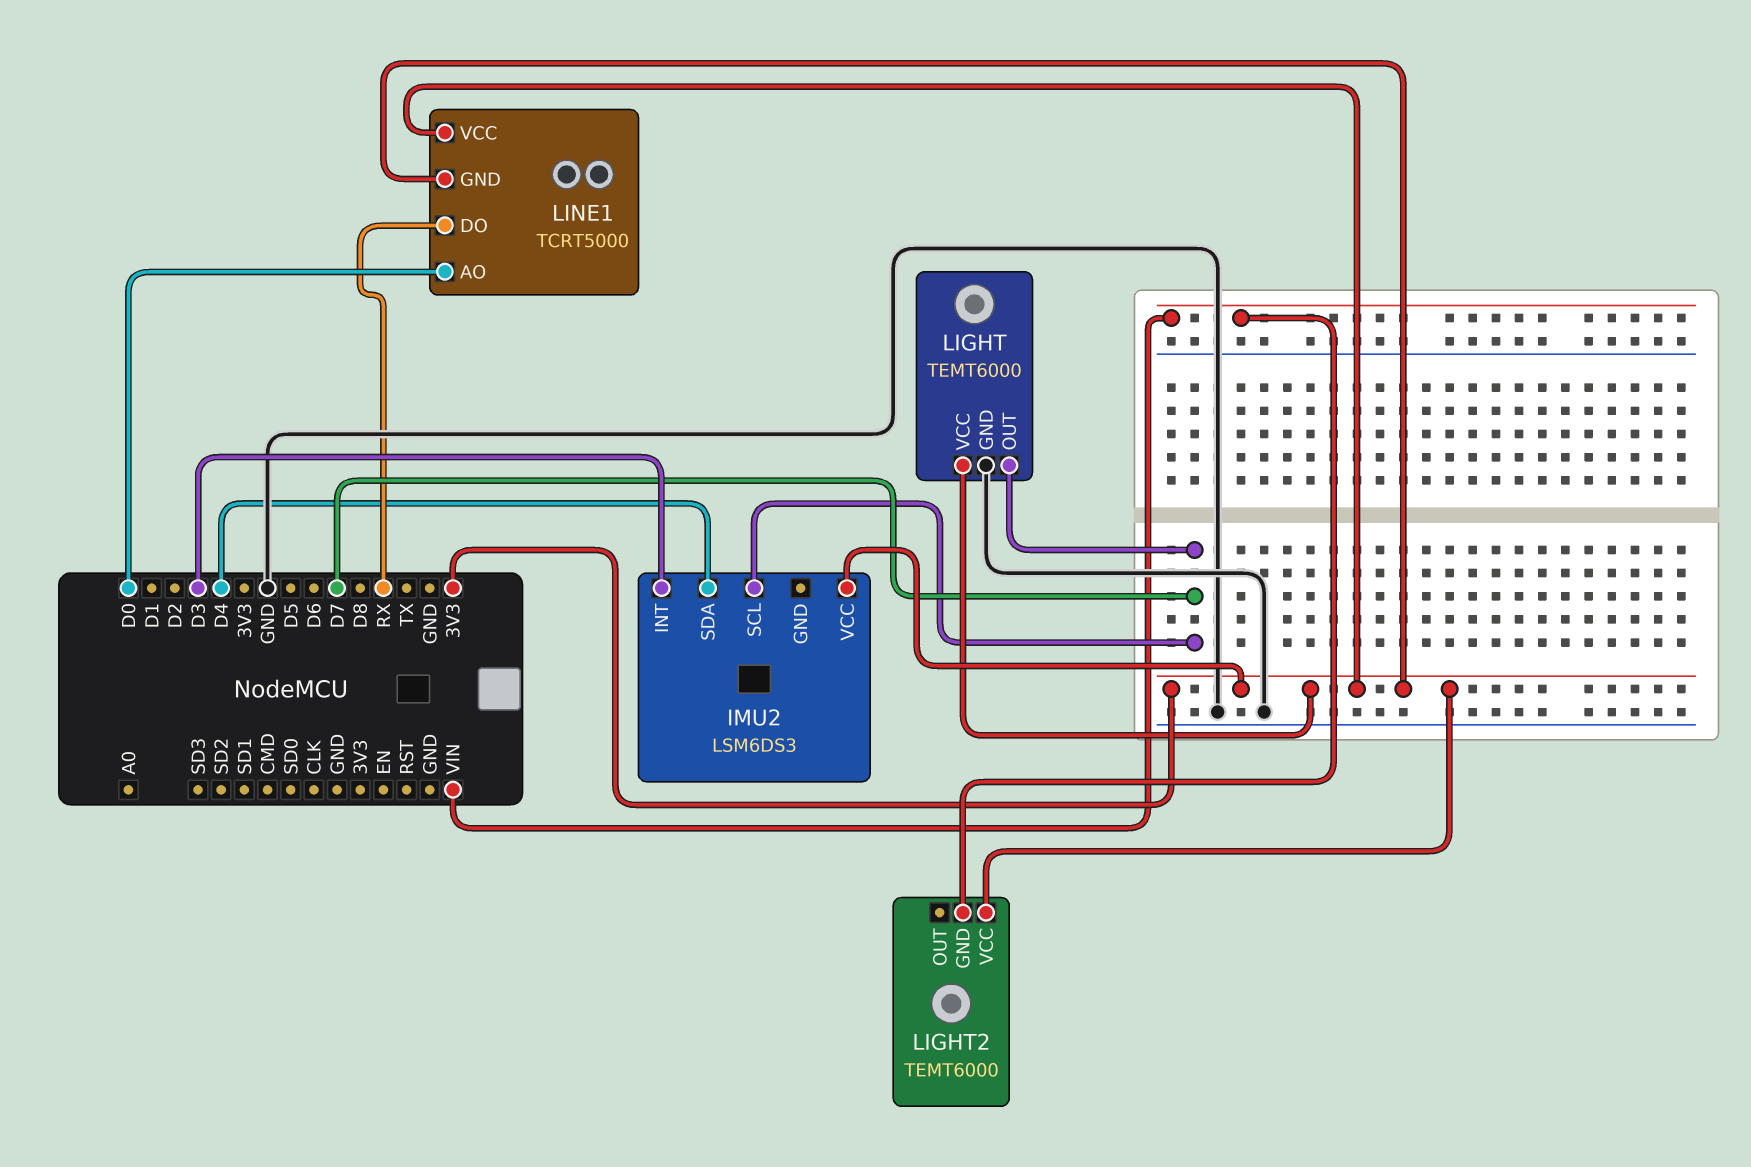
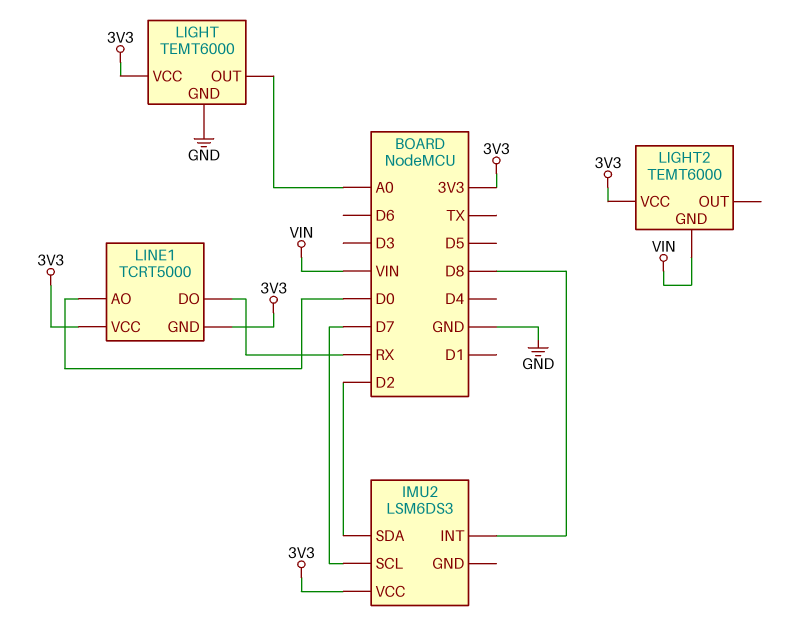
IMU2 pin INT: D3 -> D8
IMU2 pin SDA: D4 -> D2
LIGHT pin OUT: D7 -> A0

